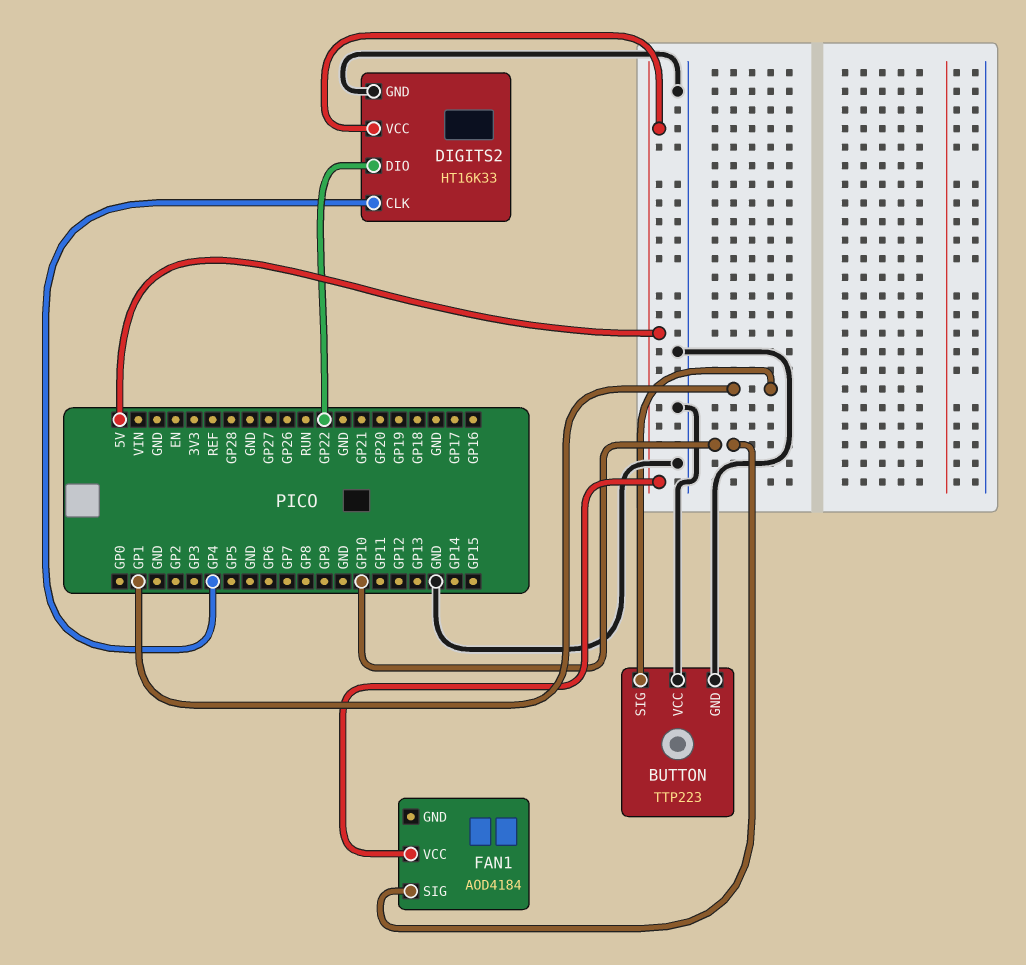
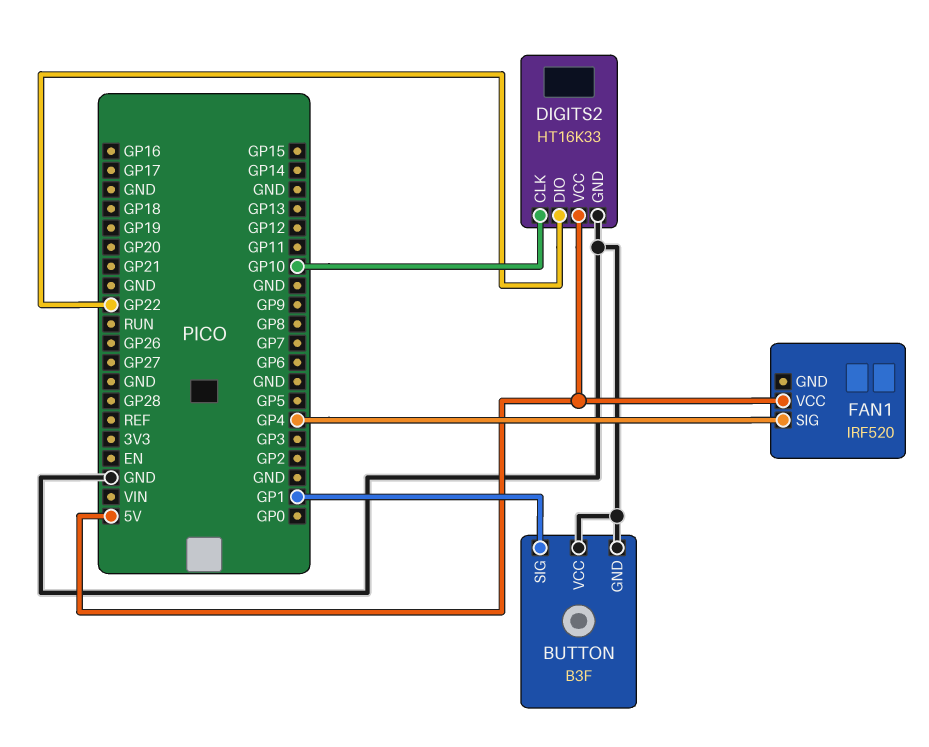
BUTTON: TTP223 -> B3F
DIGITS2 pin CLK: GP4 -> GP10
FAN1: AOD4184 -> IRF520
FAN1 pin SIG: GP10 -> GP4

